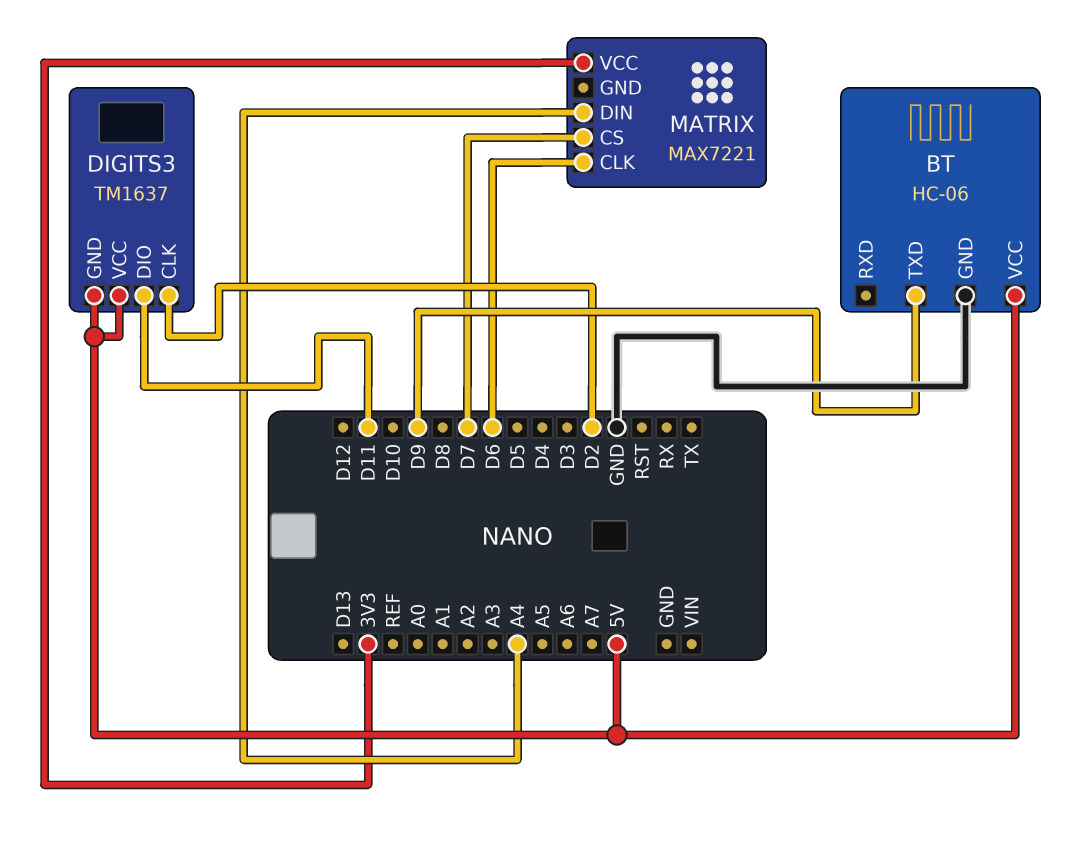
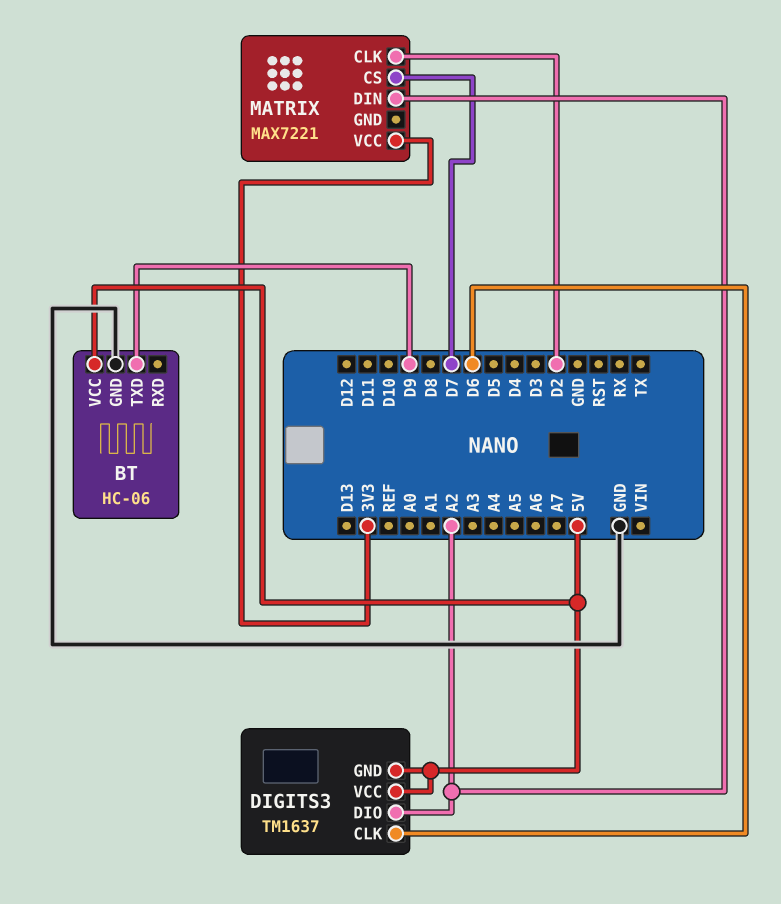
DIGITS3 pin CLK: D2 -> D6
DIGITS3 pin DIO: D11 -> A2
MATRIX pin CLK: D6 -> D2
MATRIX pin DIN: A4 -> A2

